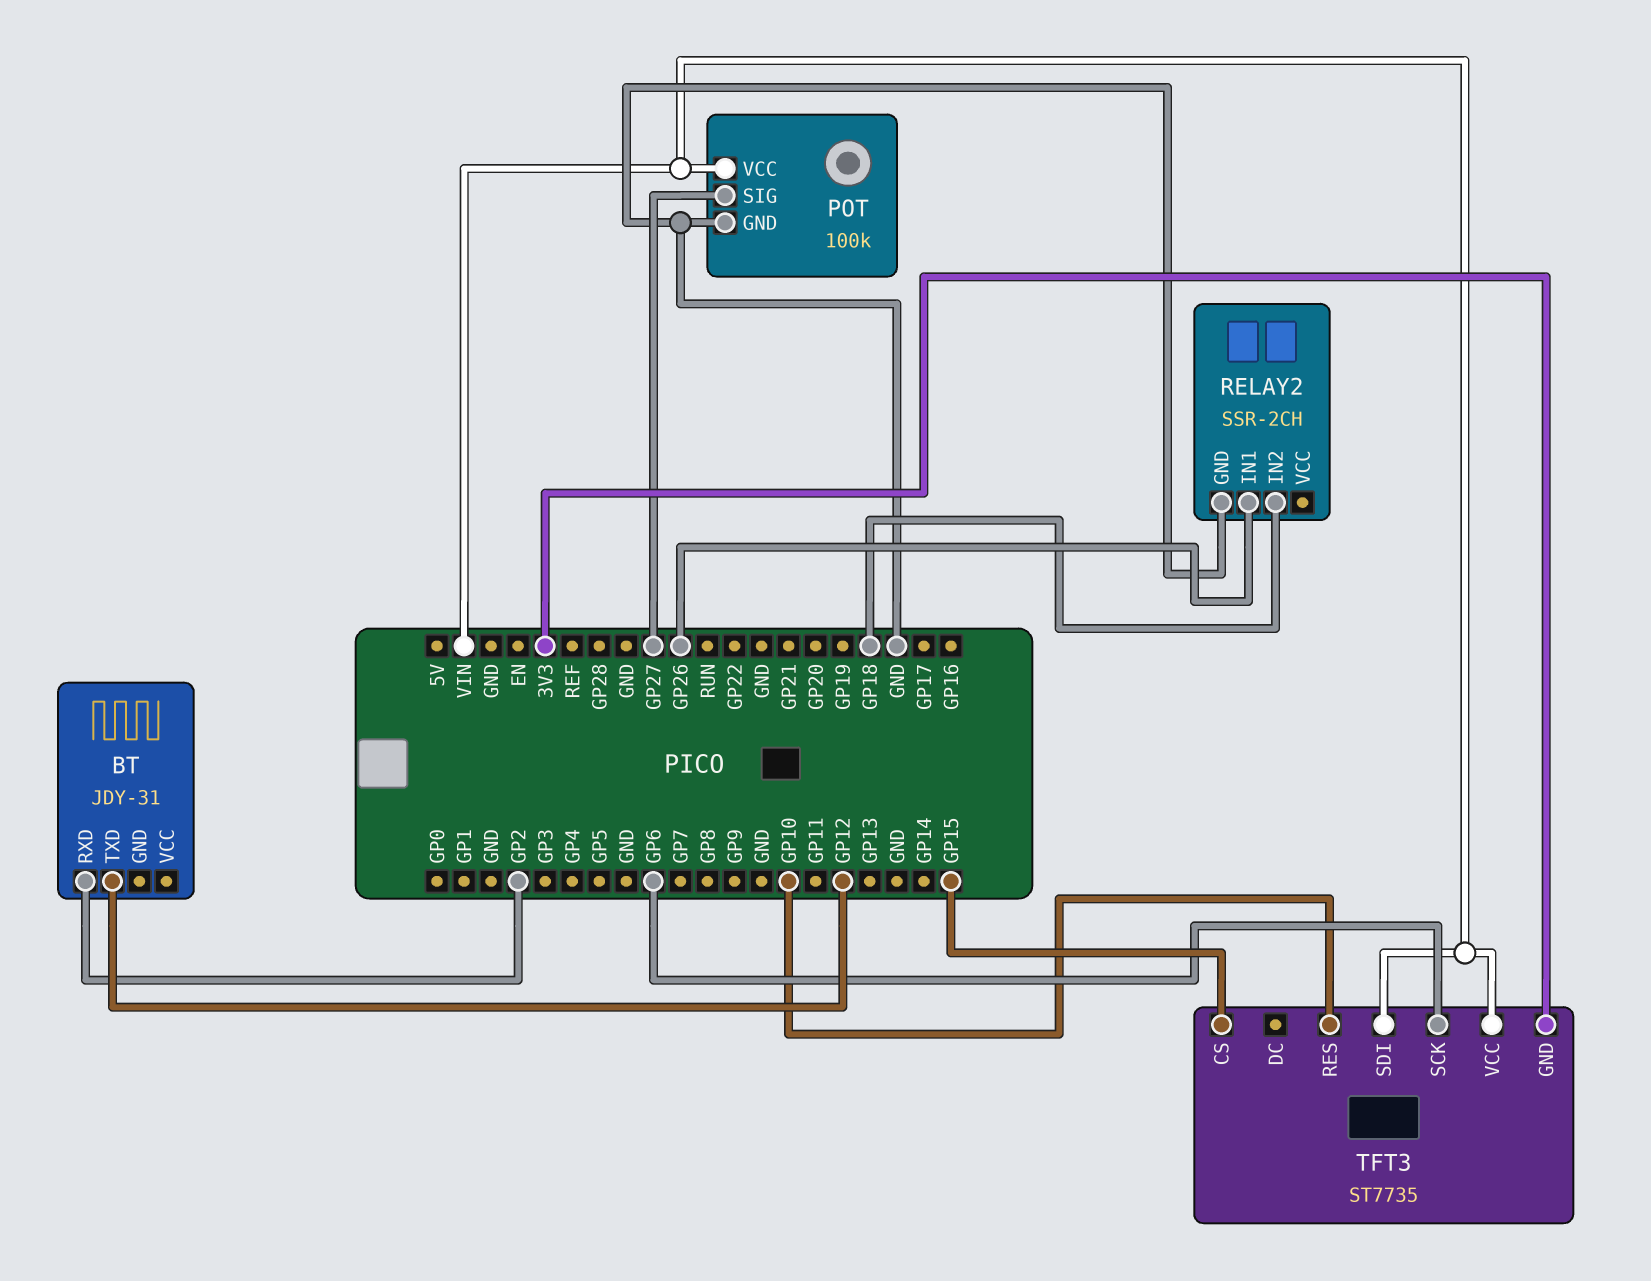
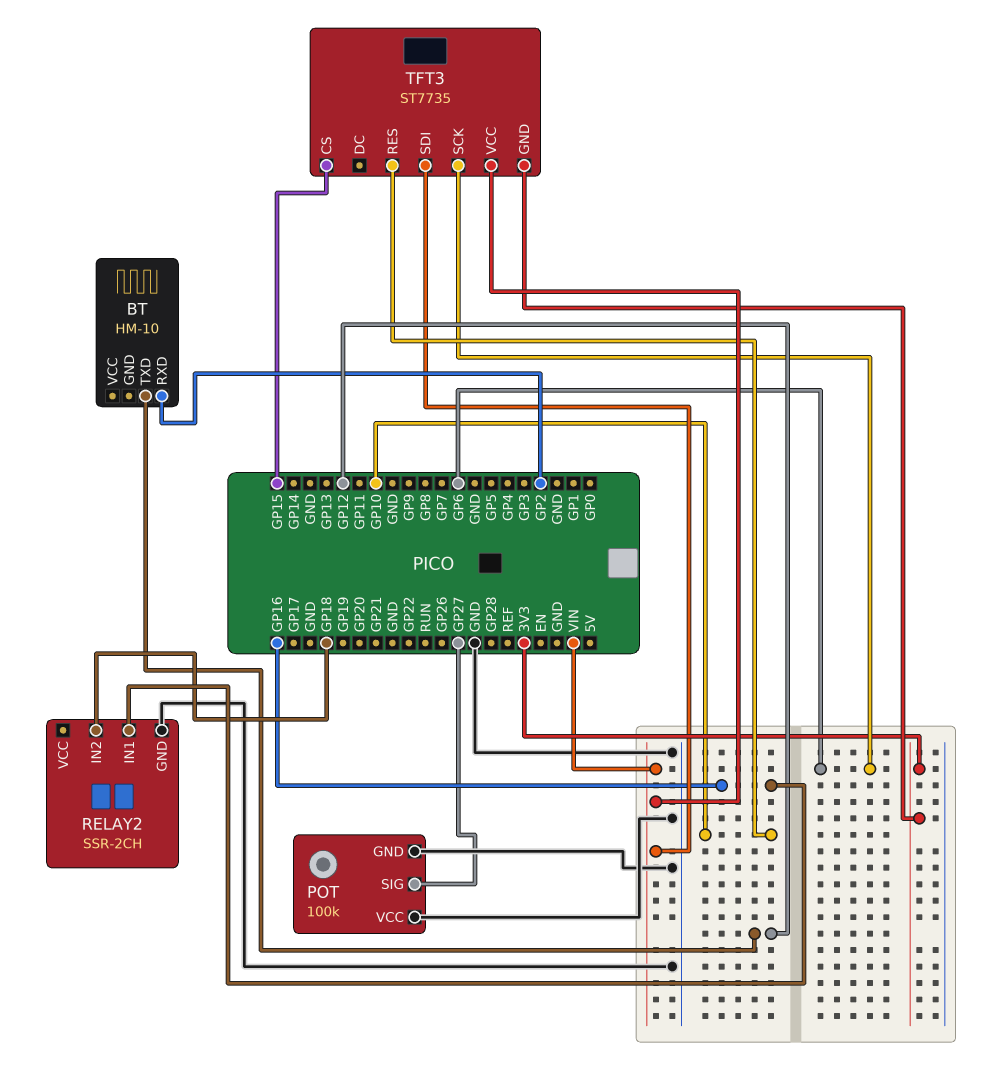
BT: JDY-31 -> HM-10
POT pin VCC: VIN -> GND
RELAY2 pin IN1: GP26 -> GP16

